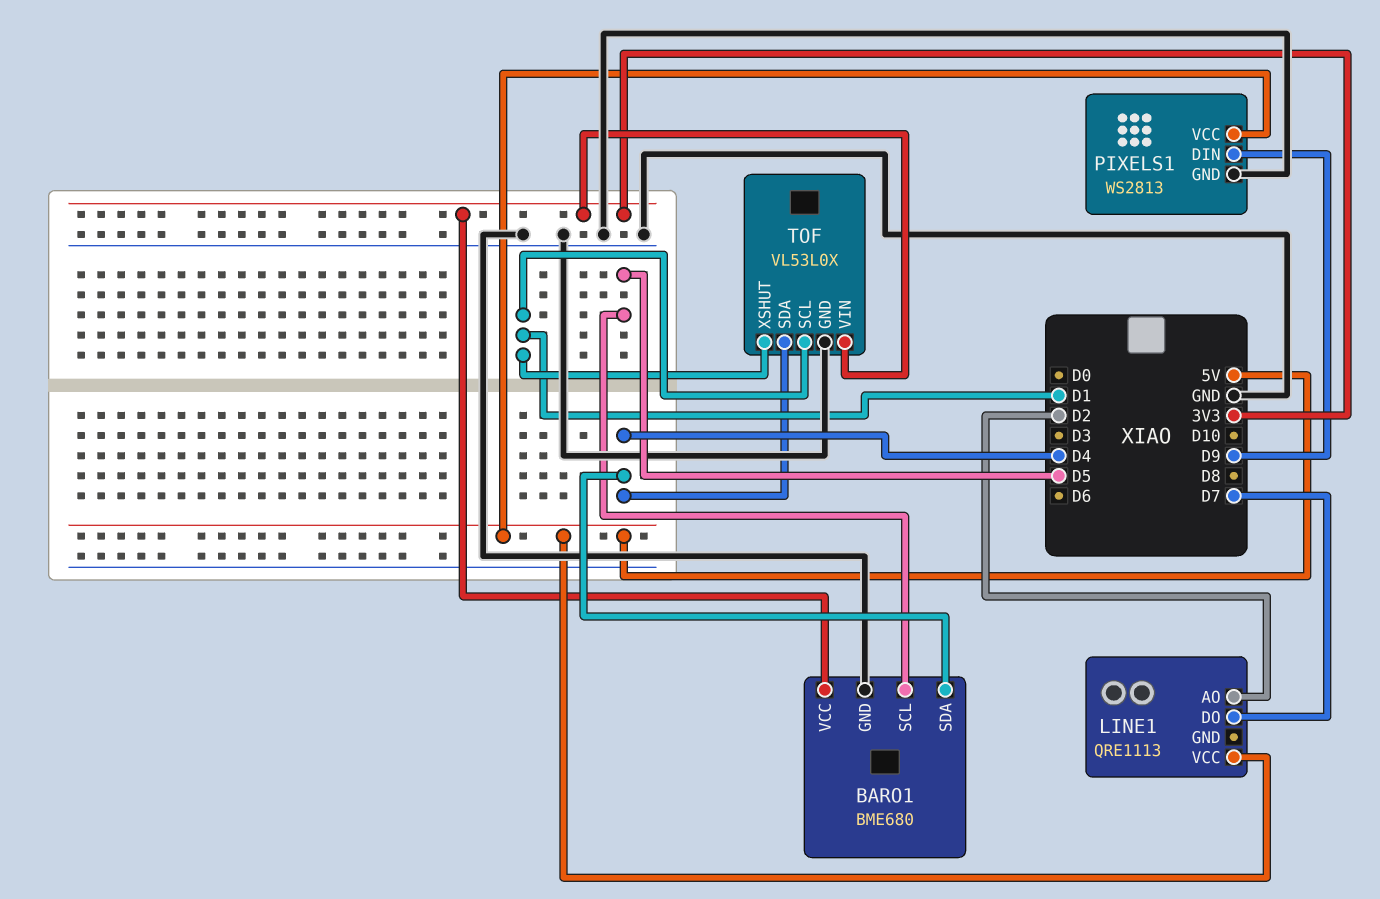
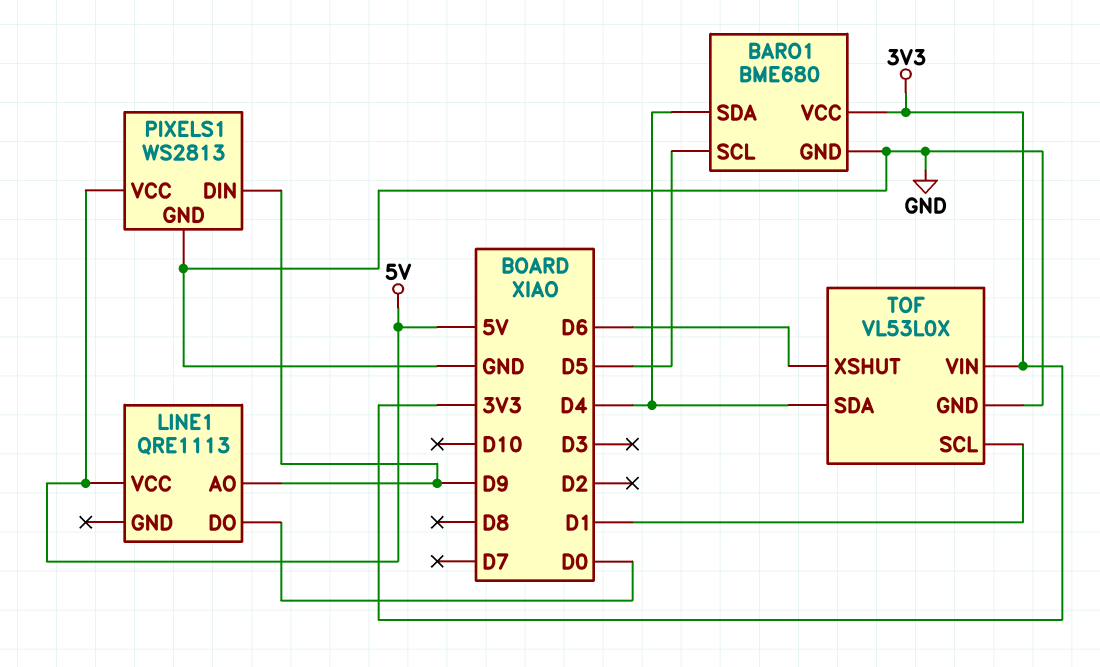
LINE1 pin AO: D2 -> D9
LINE1 pin DO: D7 -> D0
TOF pin XSHUT: D1 -> D6

